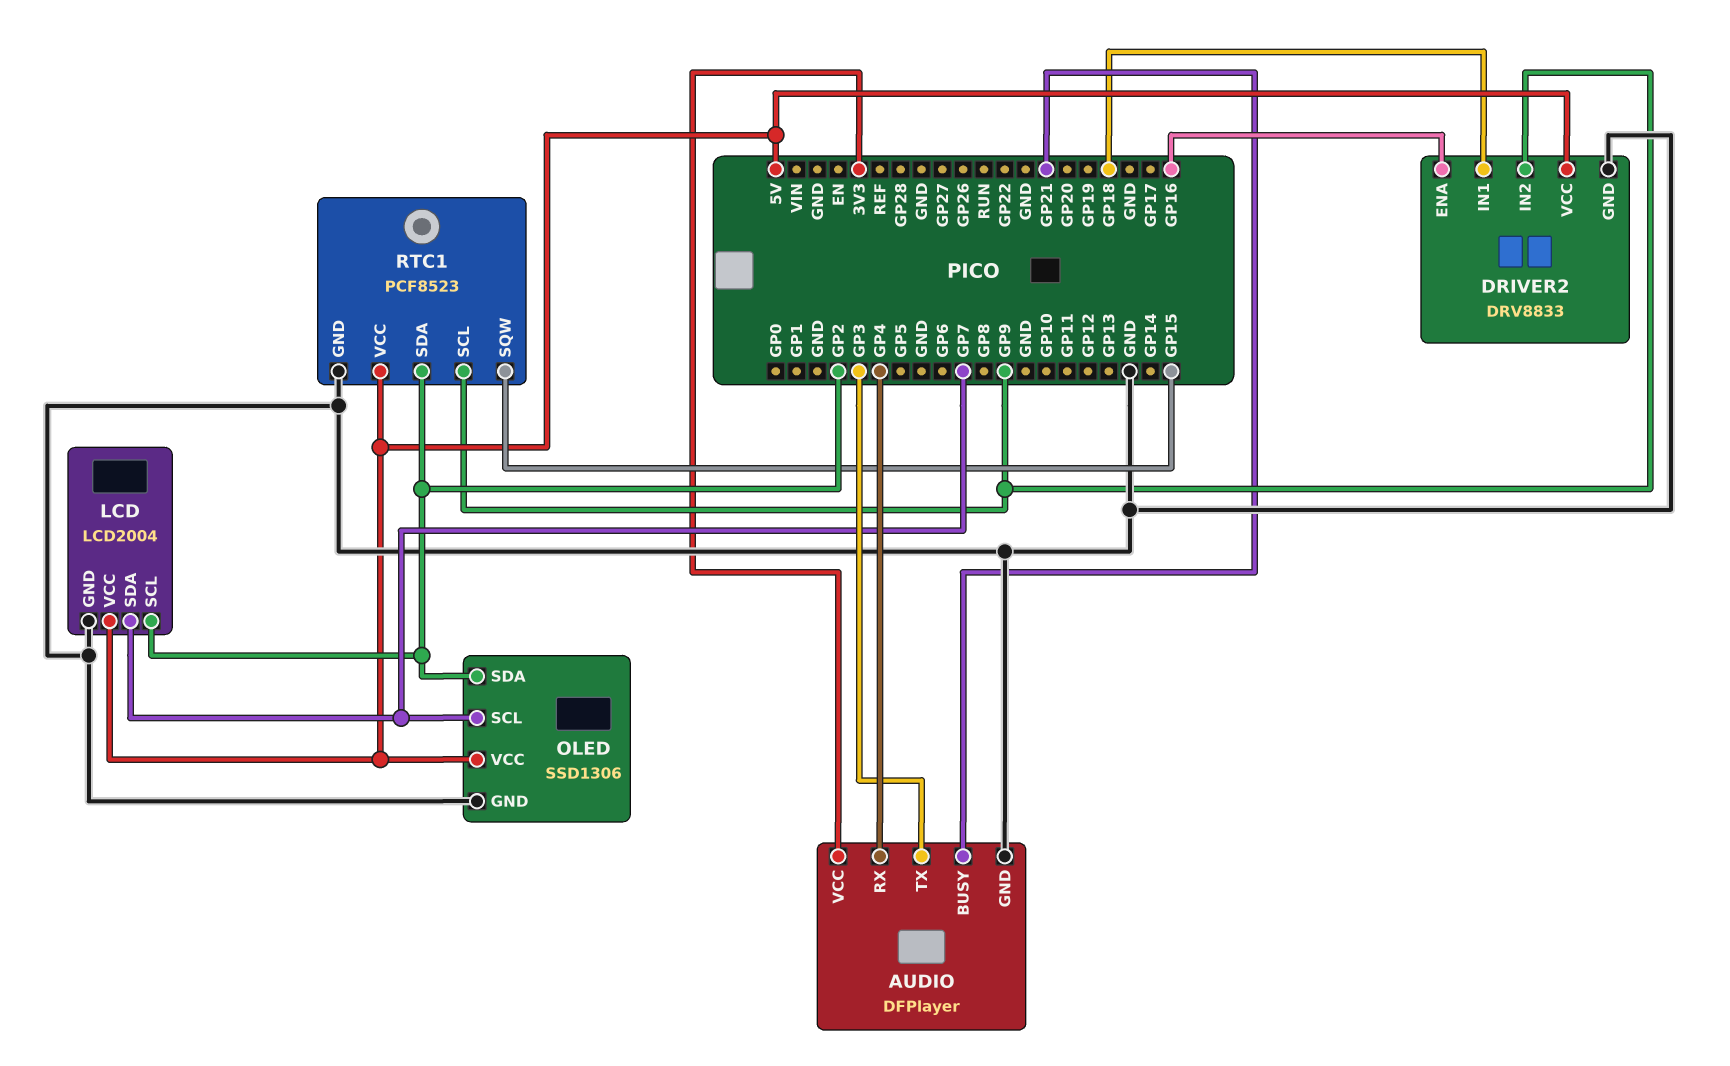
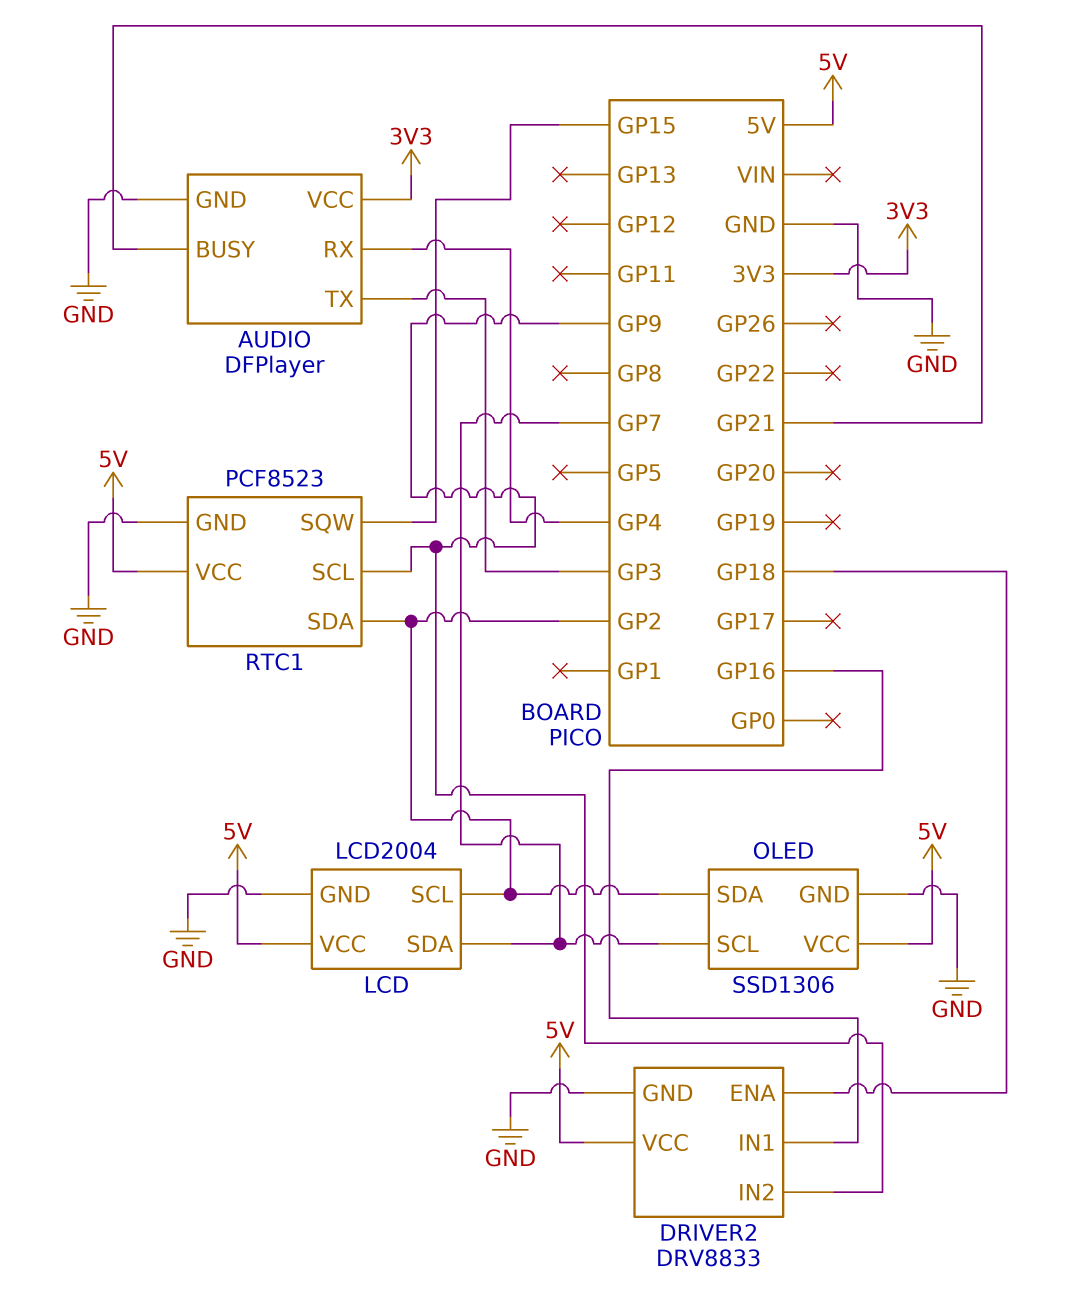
DRIVER2 pin ENA: GP16 -> GP18
DRIVER2 pin IN1: GP18 -> GP16

